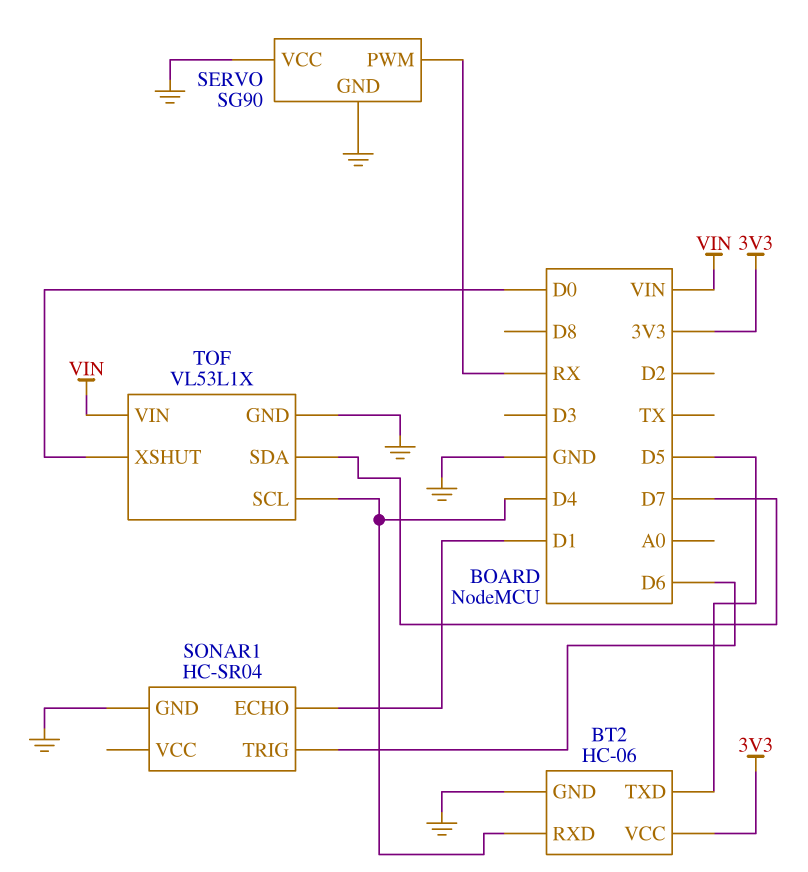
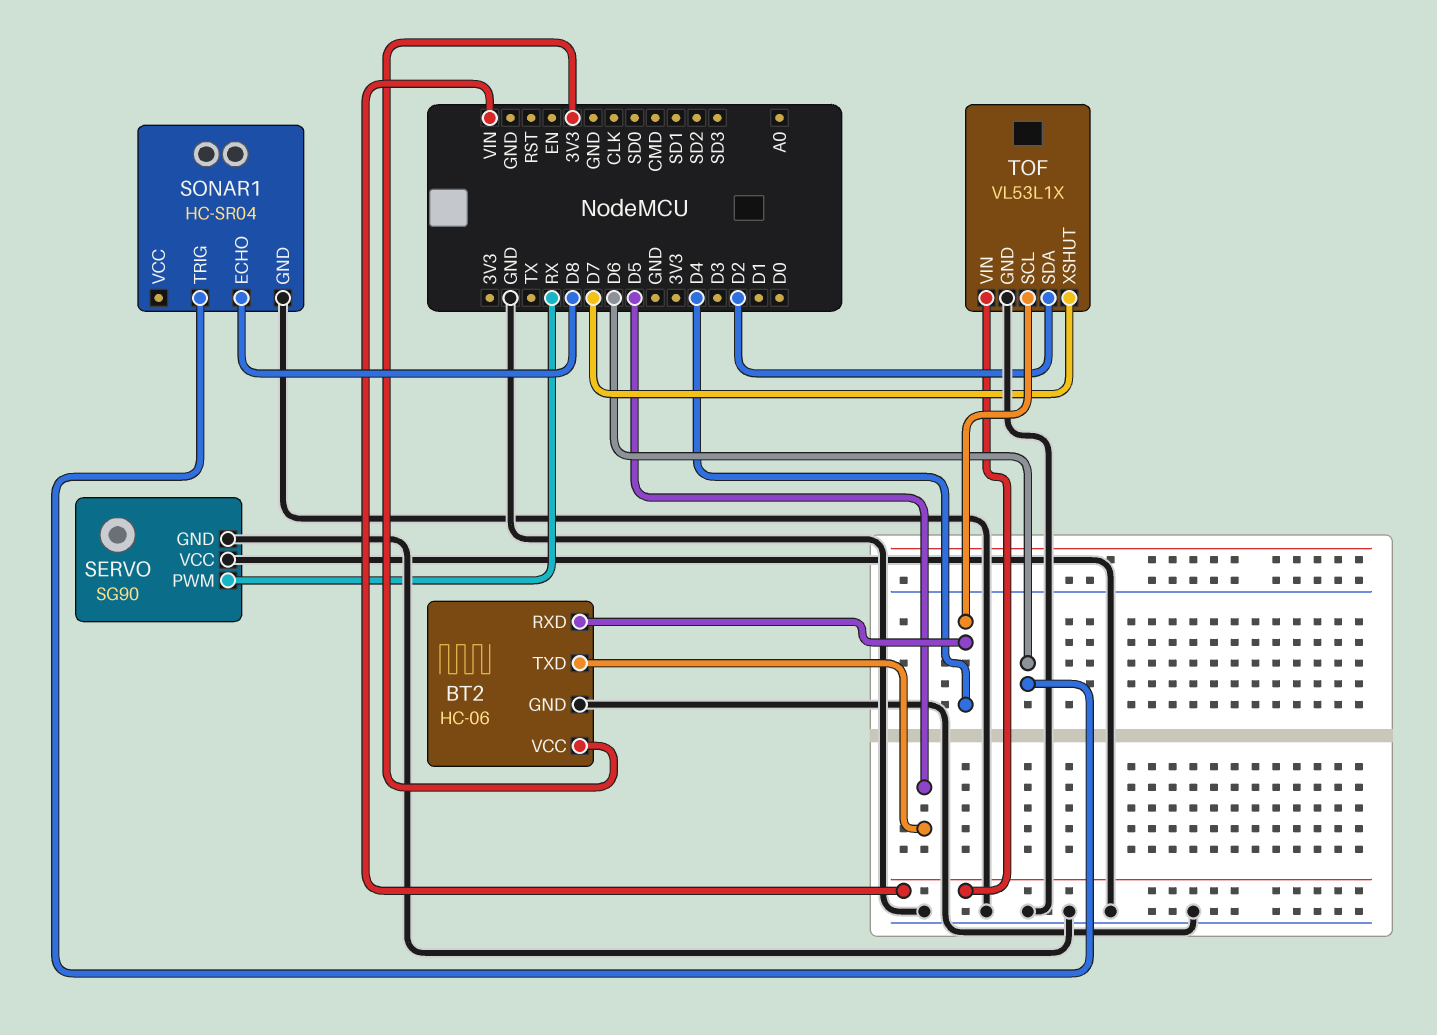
SONAR1 pin ECHO: D1 -> D8
TOF pin SDA: D7 -> D2
TOF pin XSHUT: D0 -> D7

